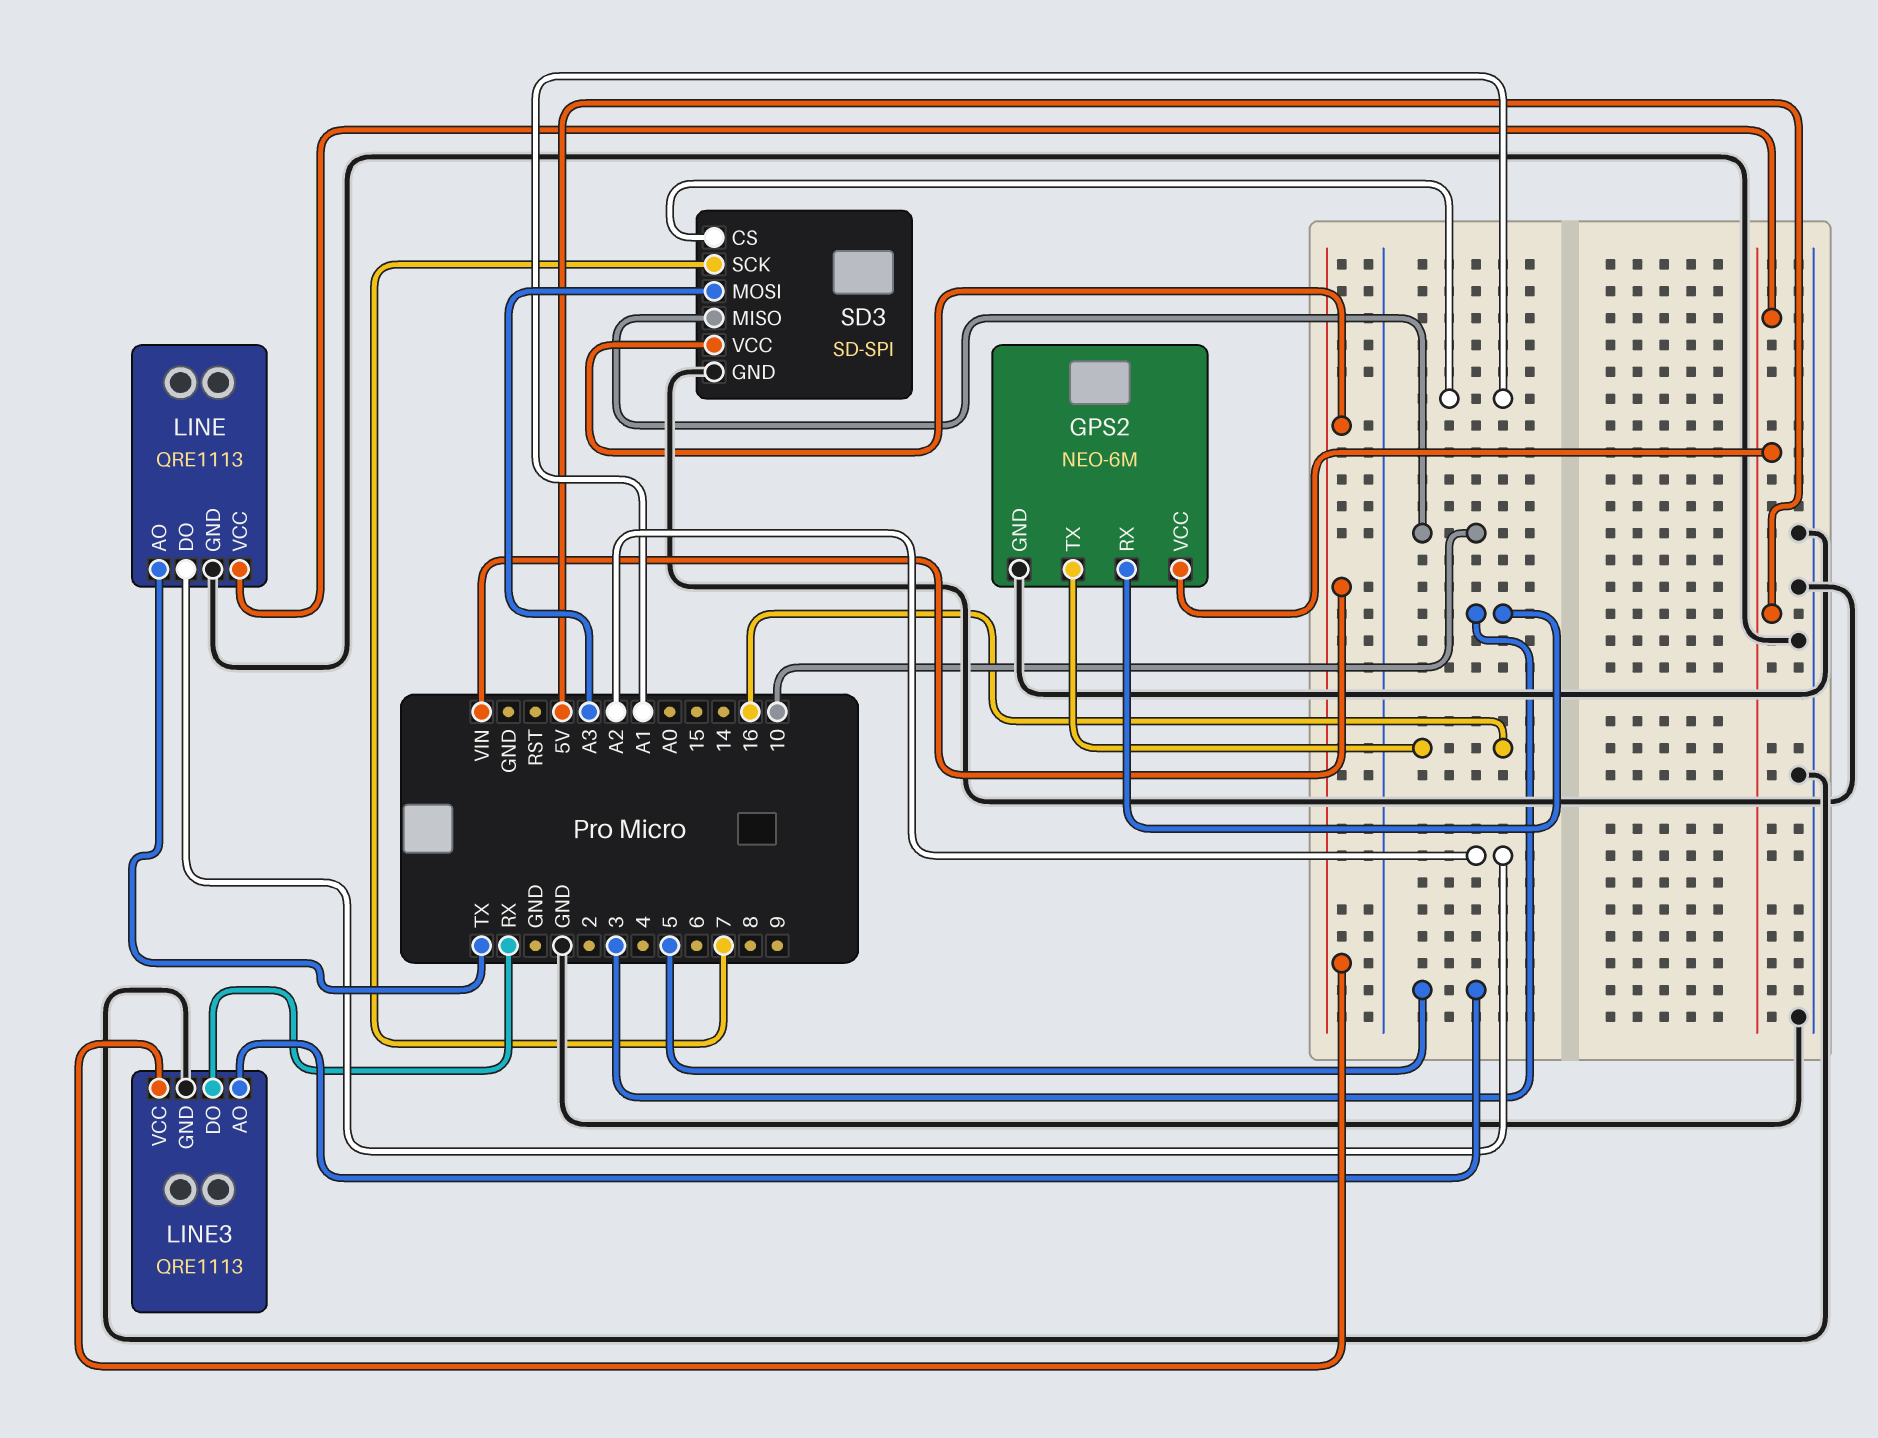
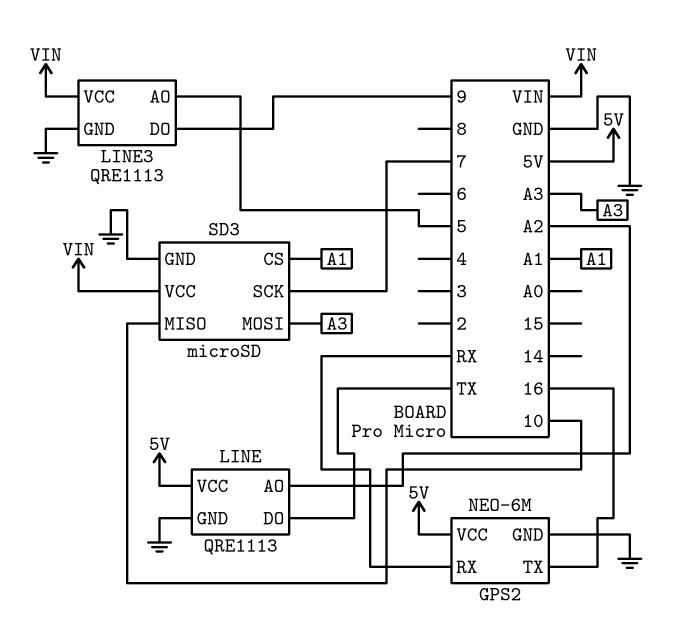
GPS2 pin RX: 3 -> RX
LINE pin AO: TX -> A2
LINE pin DO: A2 -> TX
LINE3 pin DO: RX -> 9
SD3: SD-SPI -> microSD

